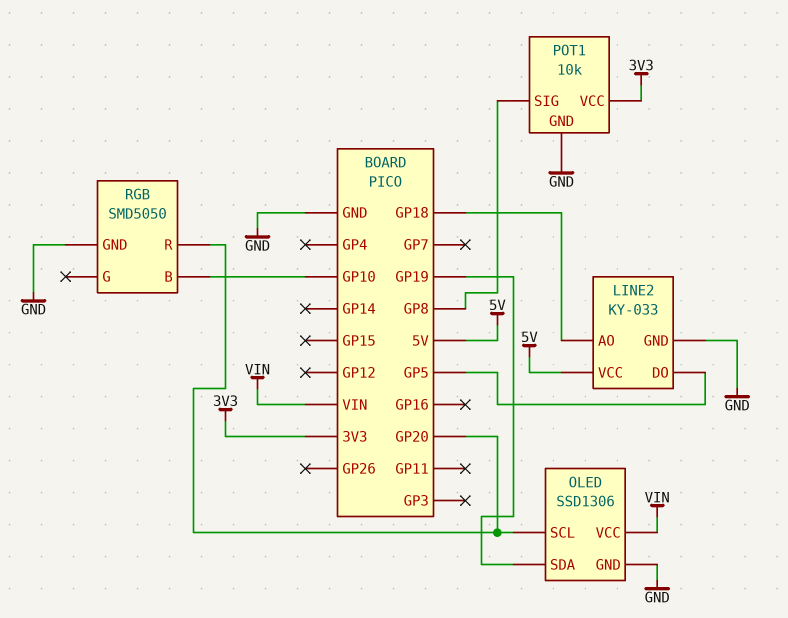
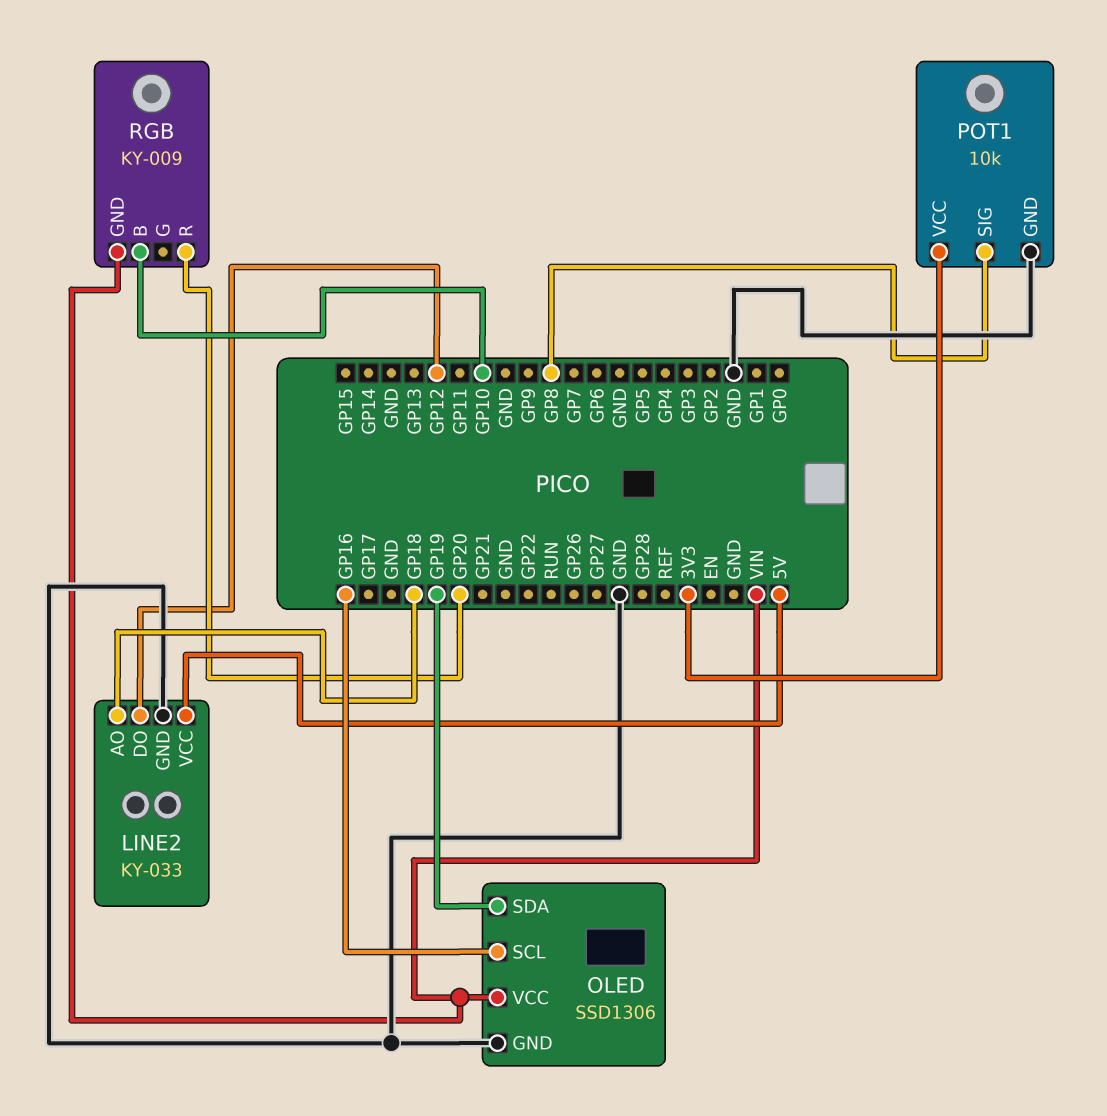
LINE2 pin DO: GP5 -> GP12
OLED pin SCL: GP20 -> GP16
RGB: SMD5050 -> KY-009
RGB pin GND: GND -> VIN

